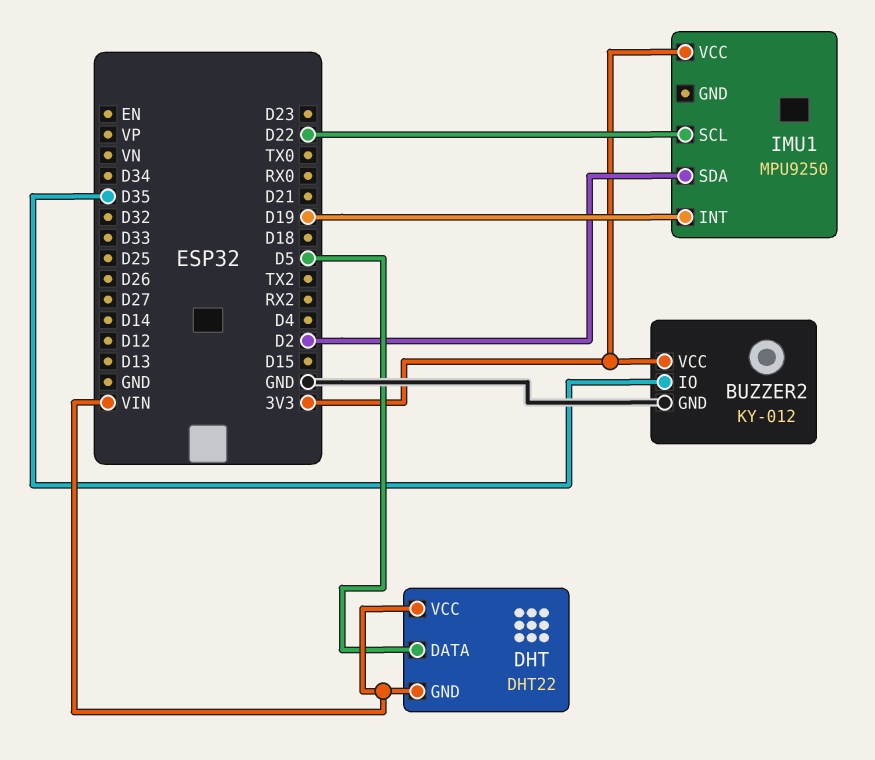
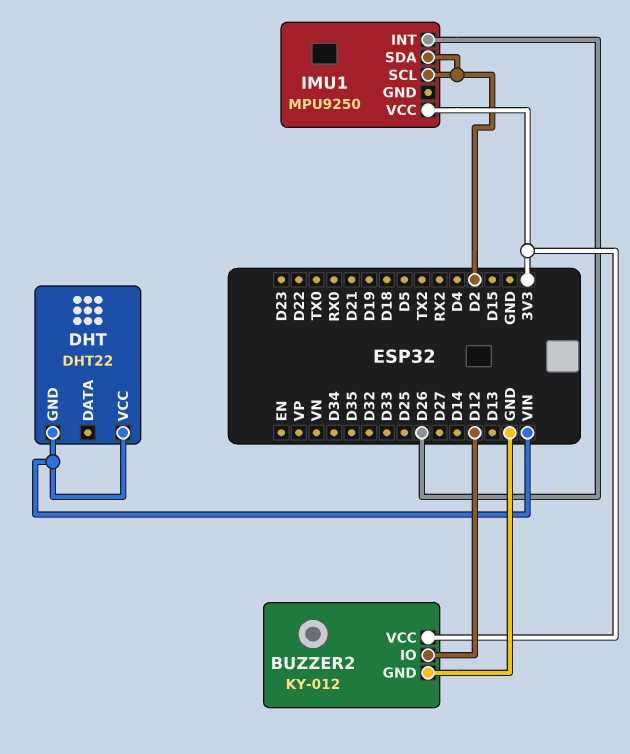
BUZZER2 pin IO: D35 -> D12
DHT pin DATA: D5 -> none
IMU1 pin INT: D19 -> D26
IMU1 pin SCL: D22 -> D2

